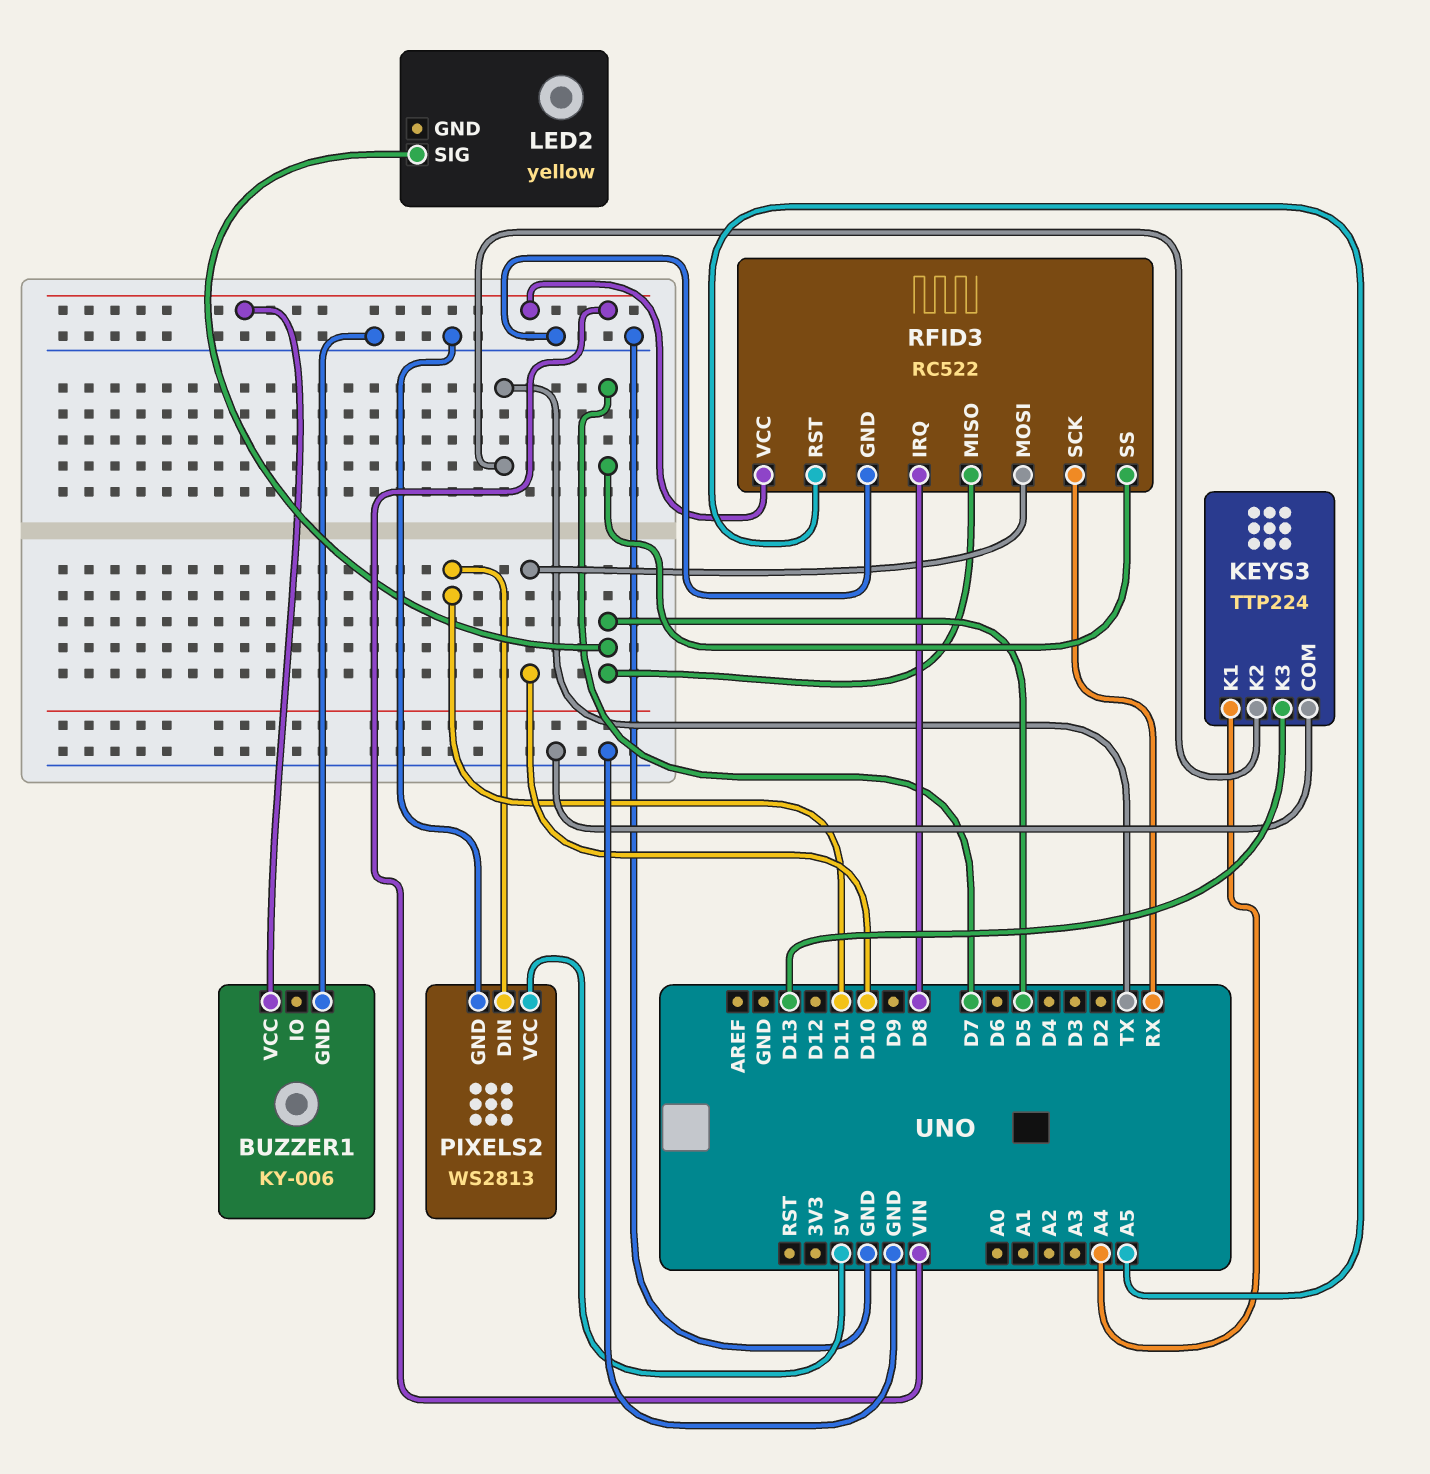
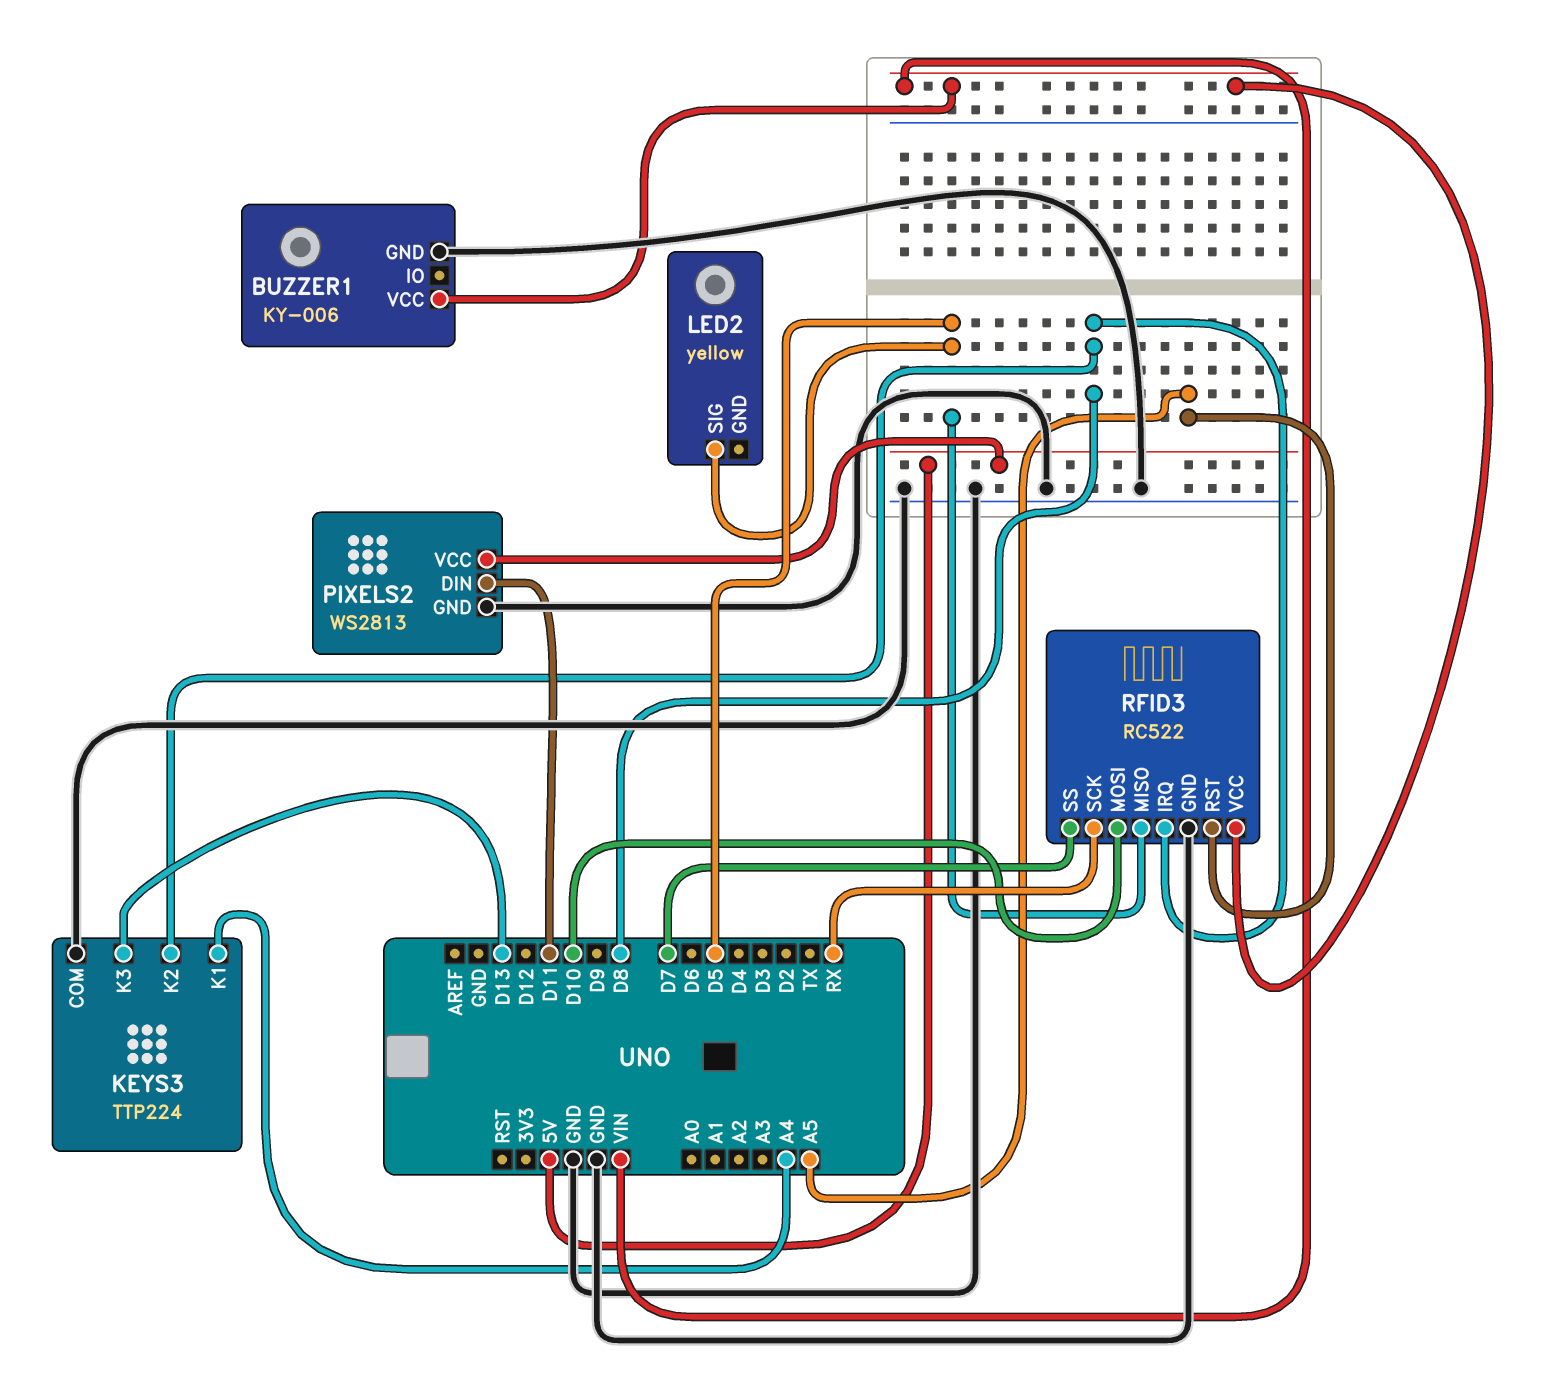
KEYS3 pin K2: TX -> D8

